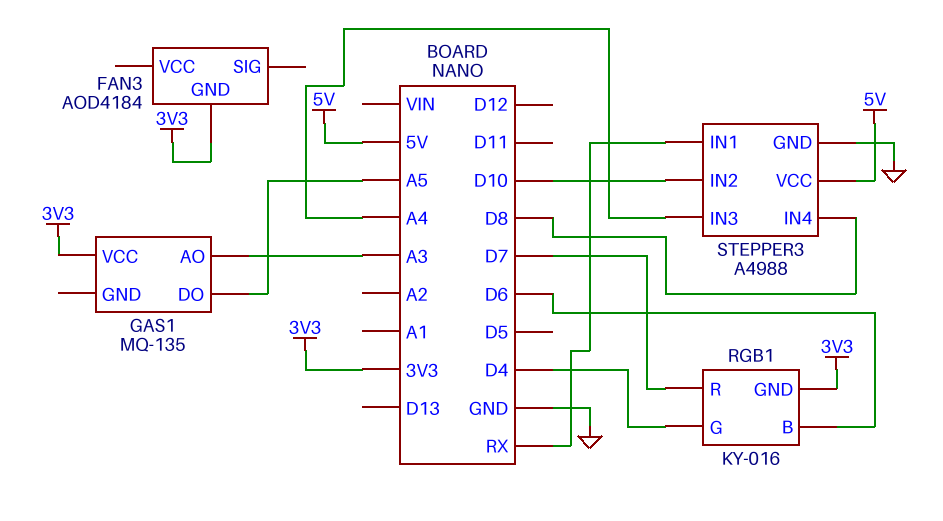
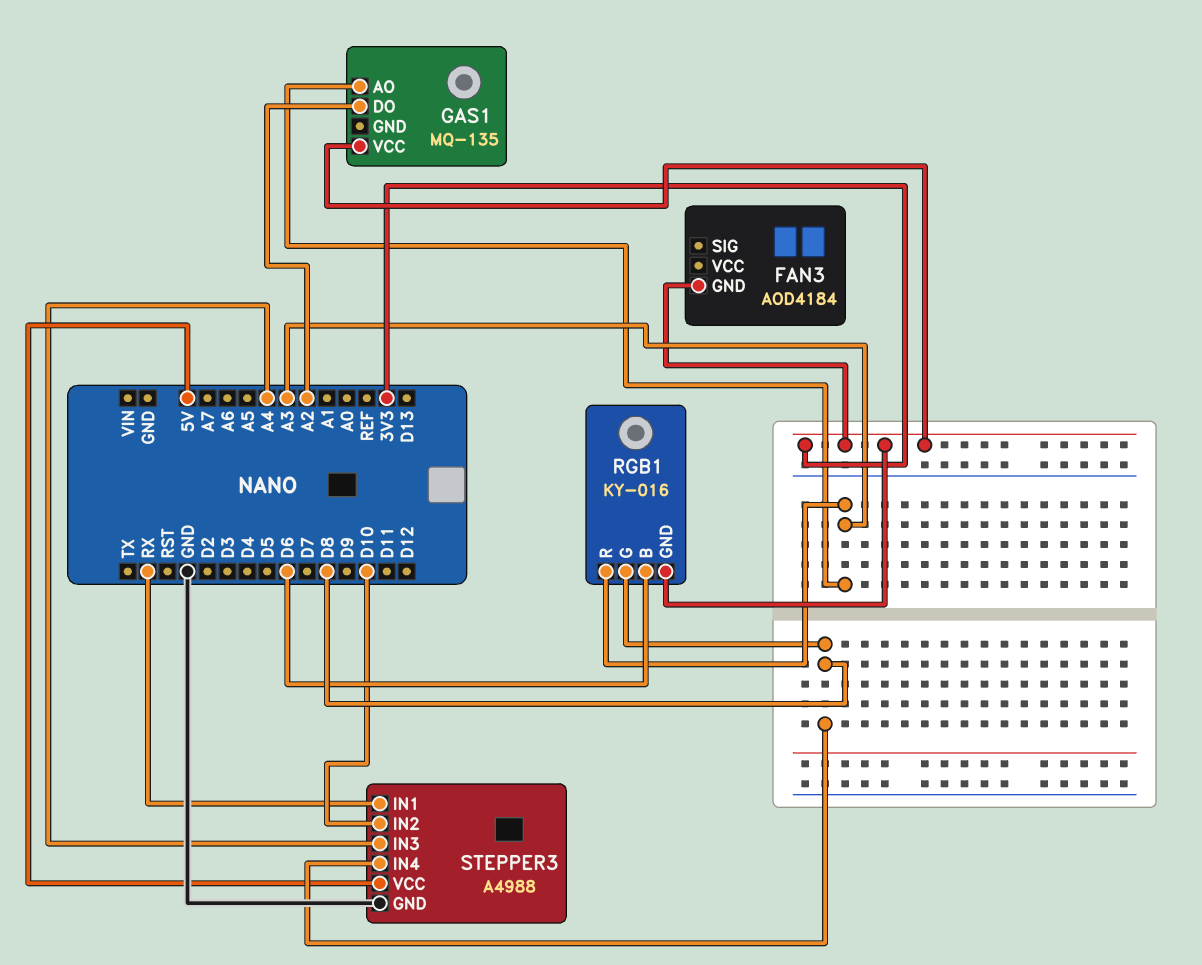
GAS1 pin DO: A5 -> A2
RGB1 pin G: D4 -> D8
RGB1 pin R: D7 -> A3

